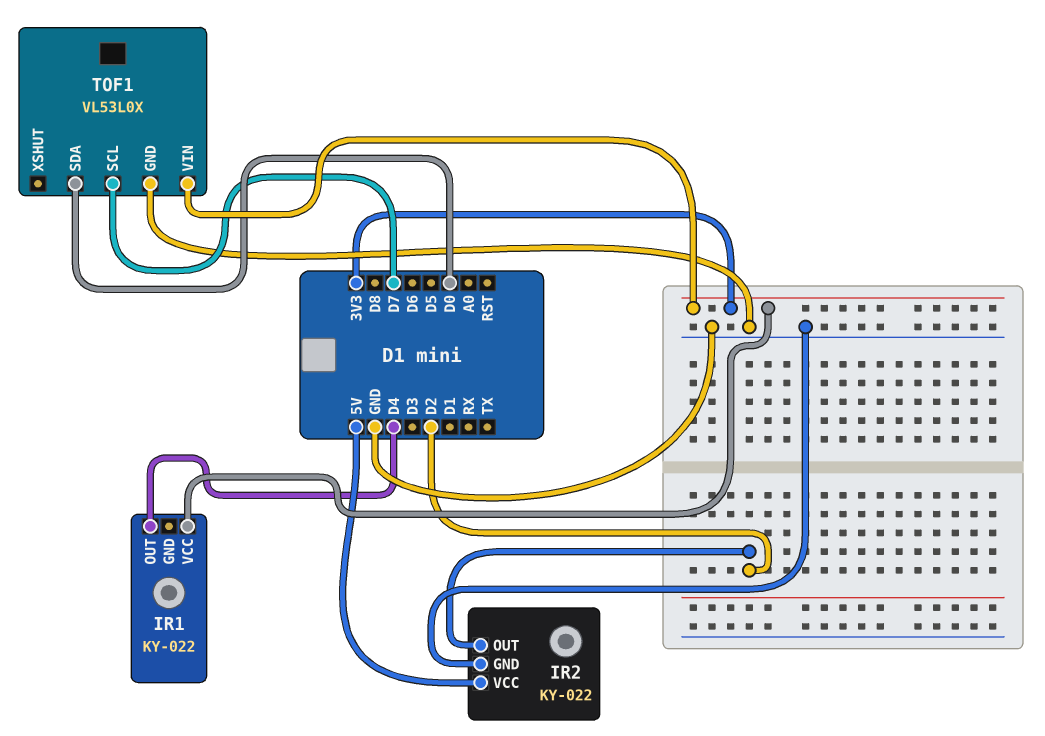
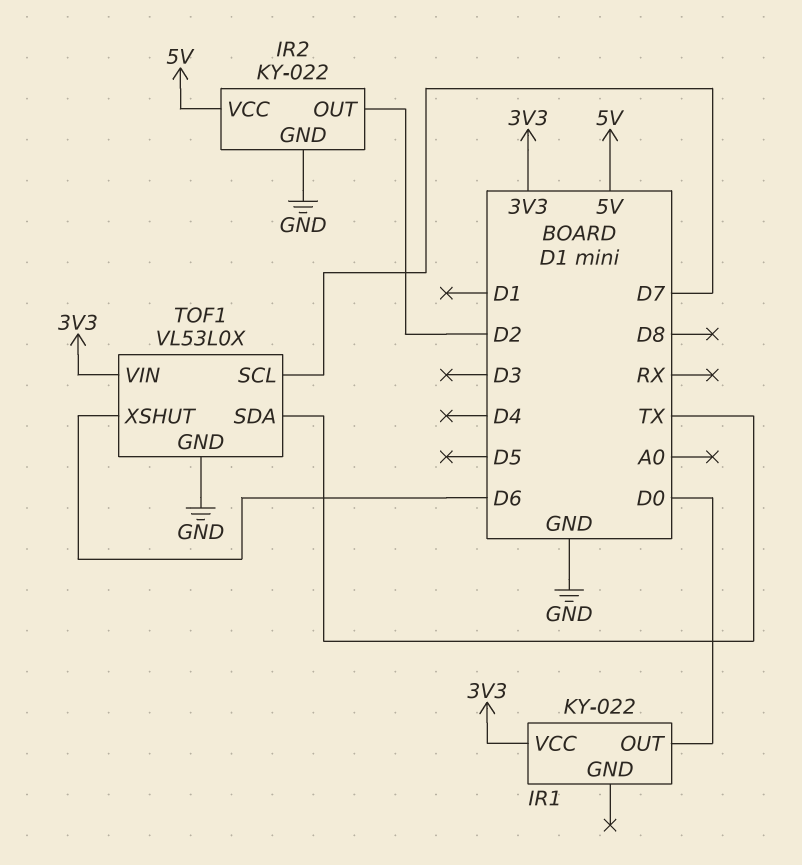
IR1 pin OUT: D4 -> D0
TOF1 pin SDA: D0 -> TX
TOF1 pin XSHUT: none -> D6

